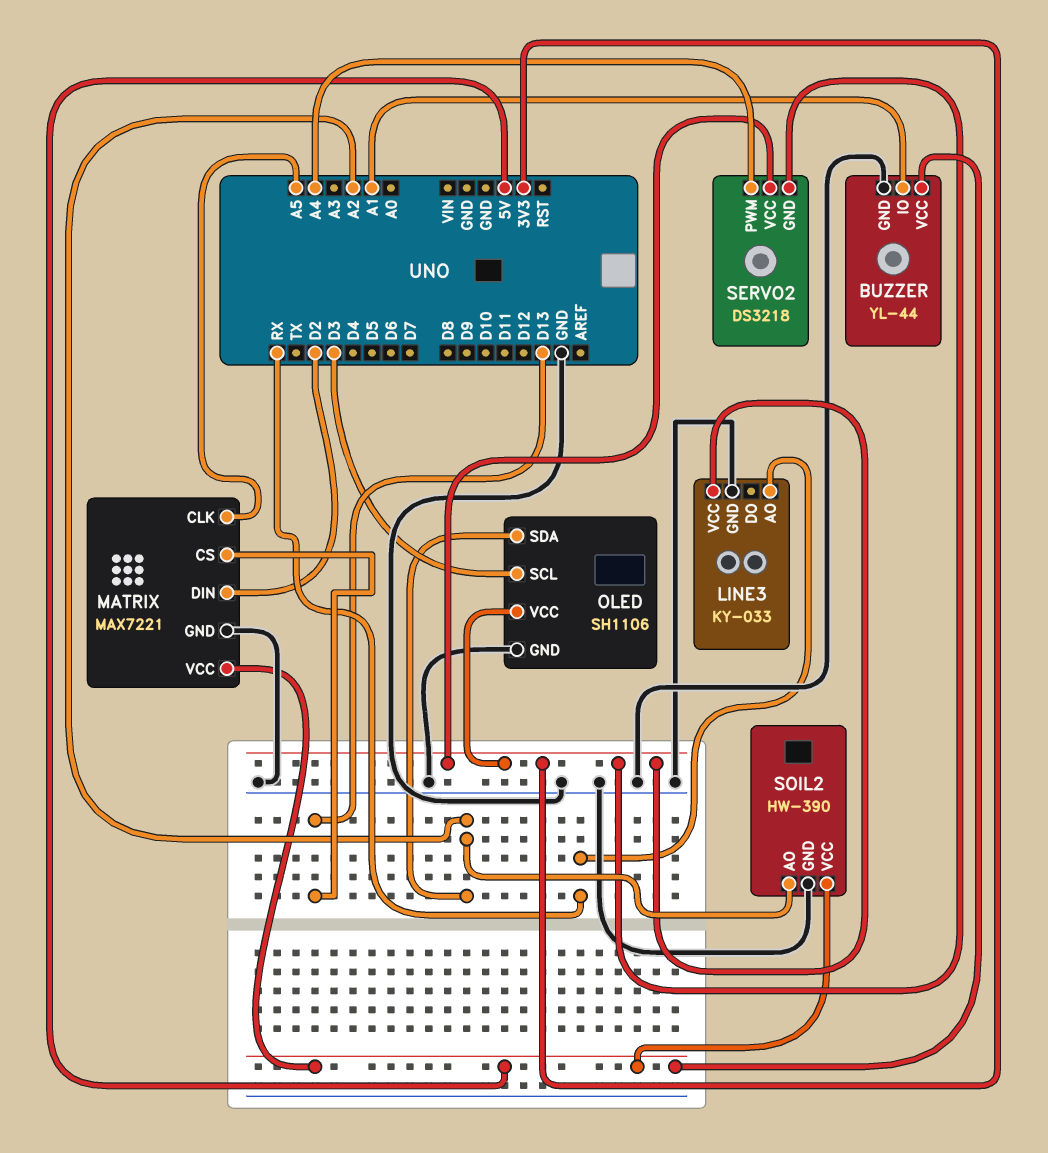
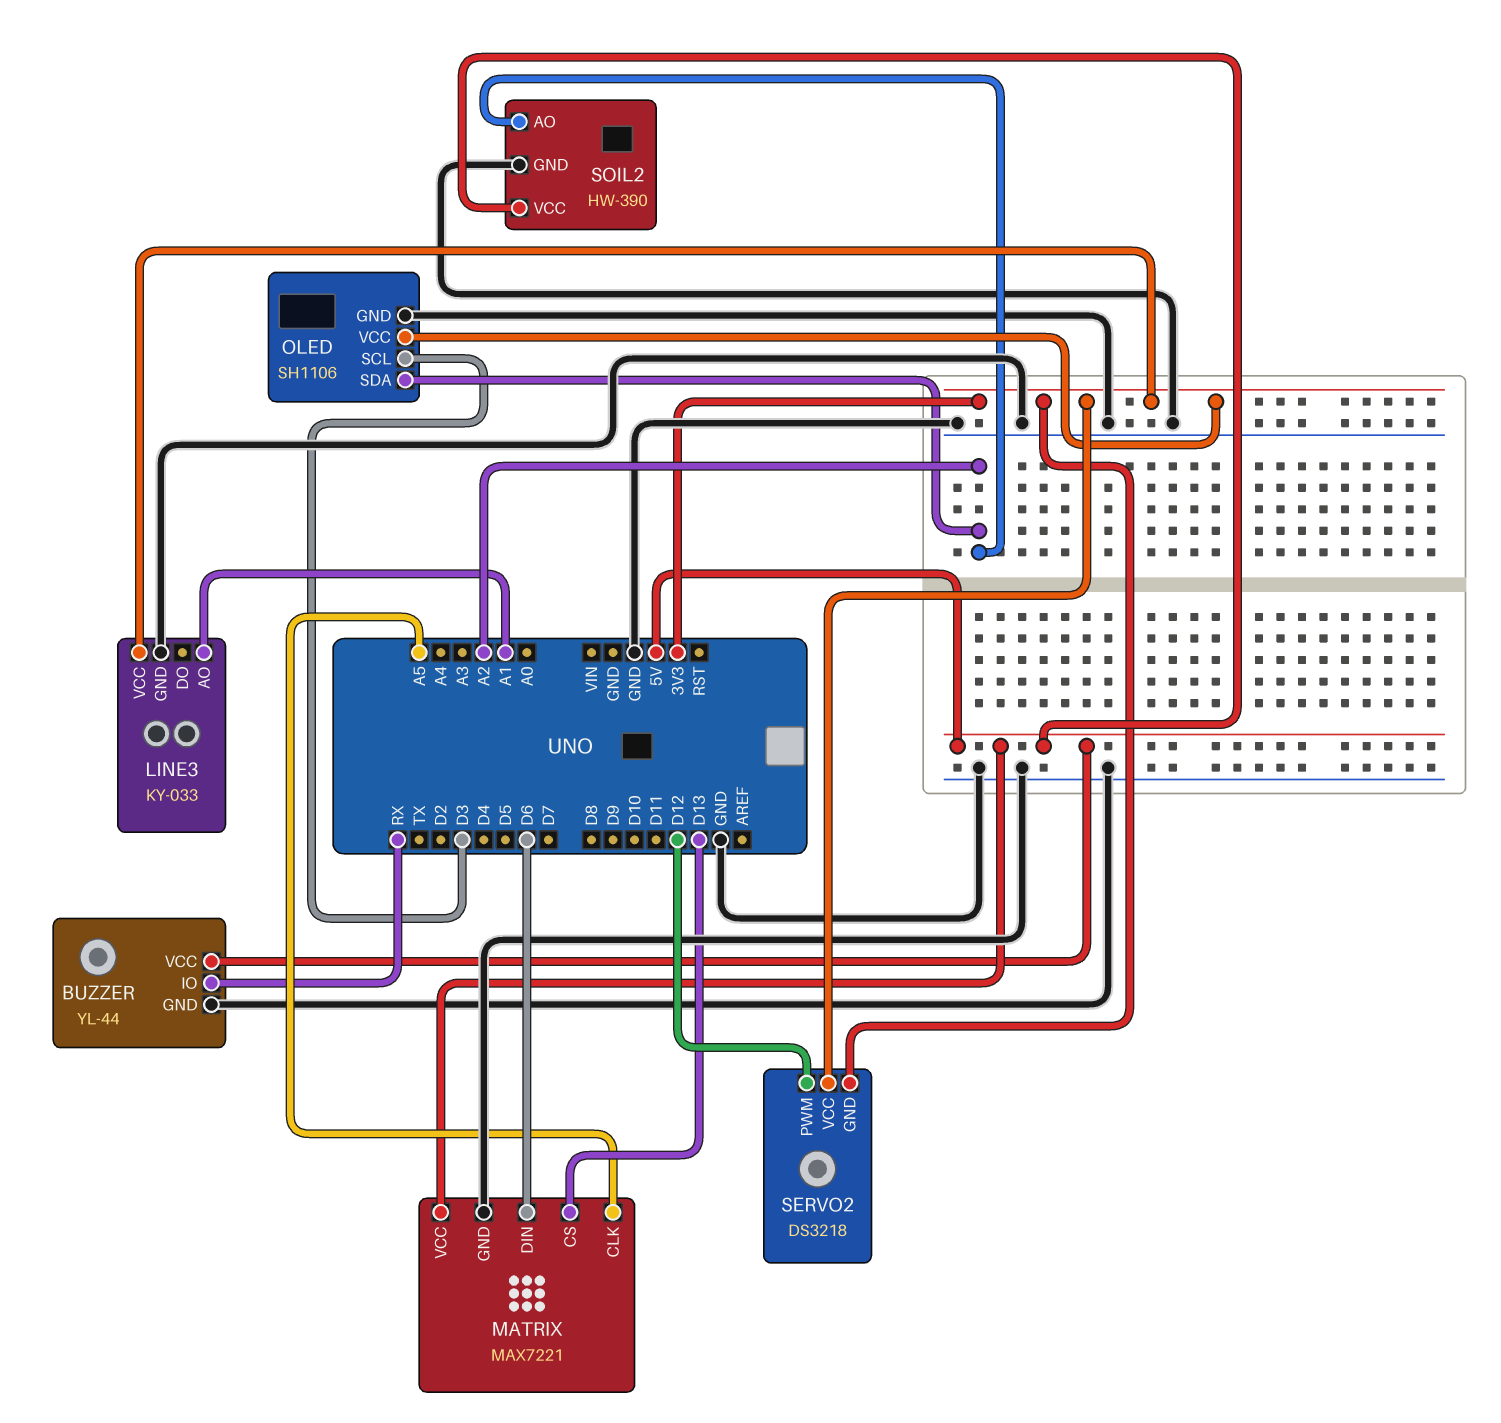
BUZZER pin IO: A1 -> RX
LINE3 pin AO: RX -> A1
MATRIX pin DIN: D2 -> D6
SERVO2 pin PWM: A4 -> D12

